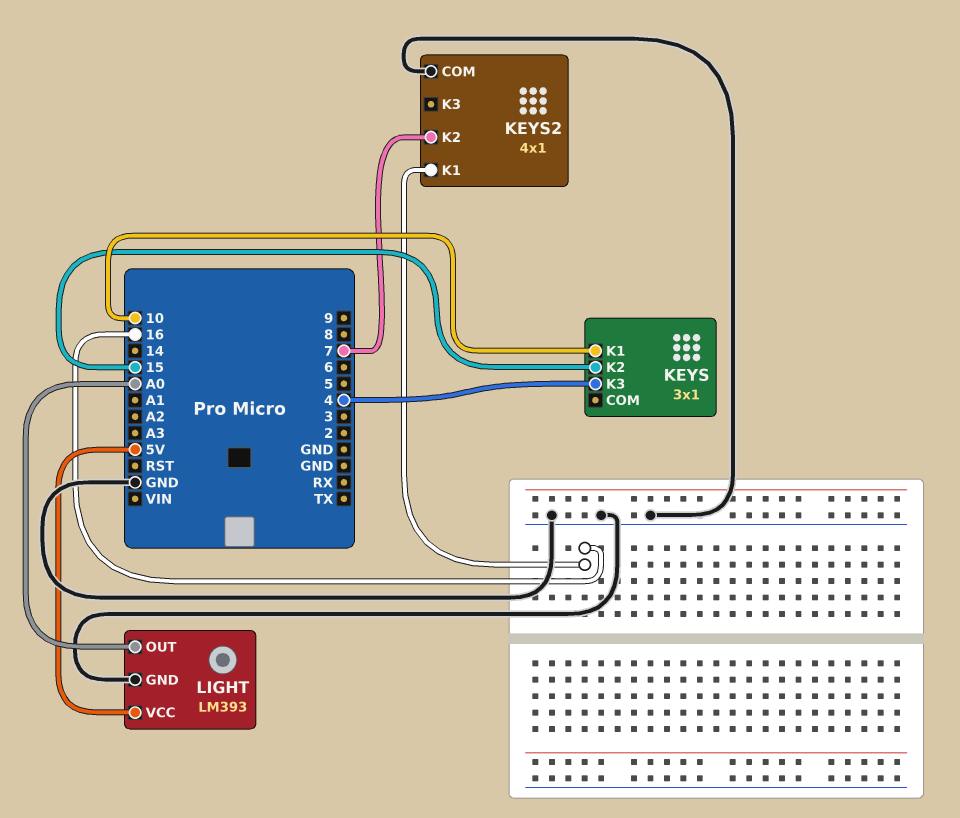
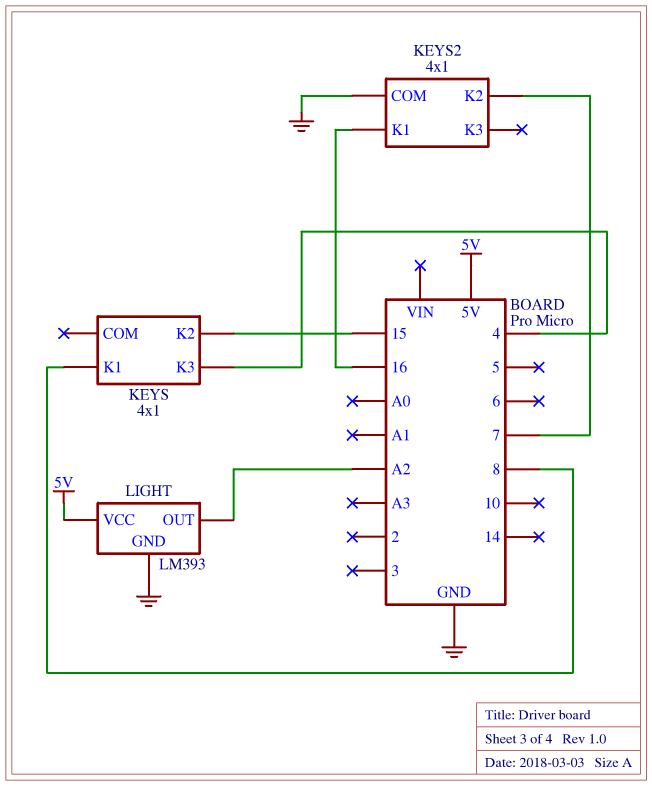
KEYS: 3x1 -> 4x1
KEYS pin K1: 10 -> 8
LIGHT pin OUT: A0 -> A2

